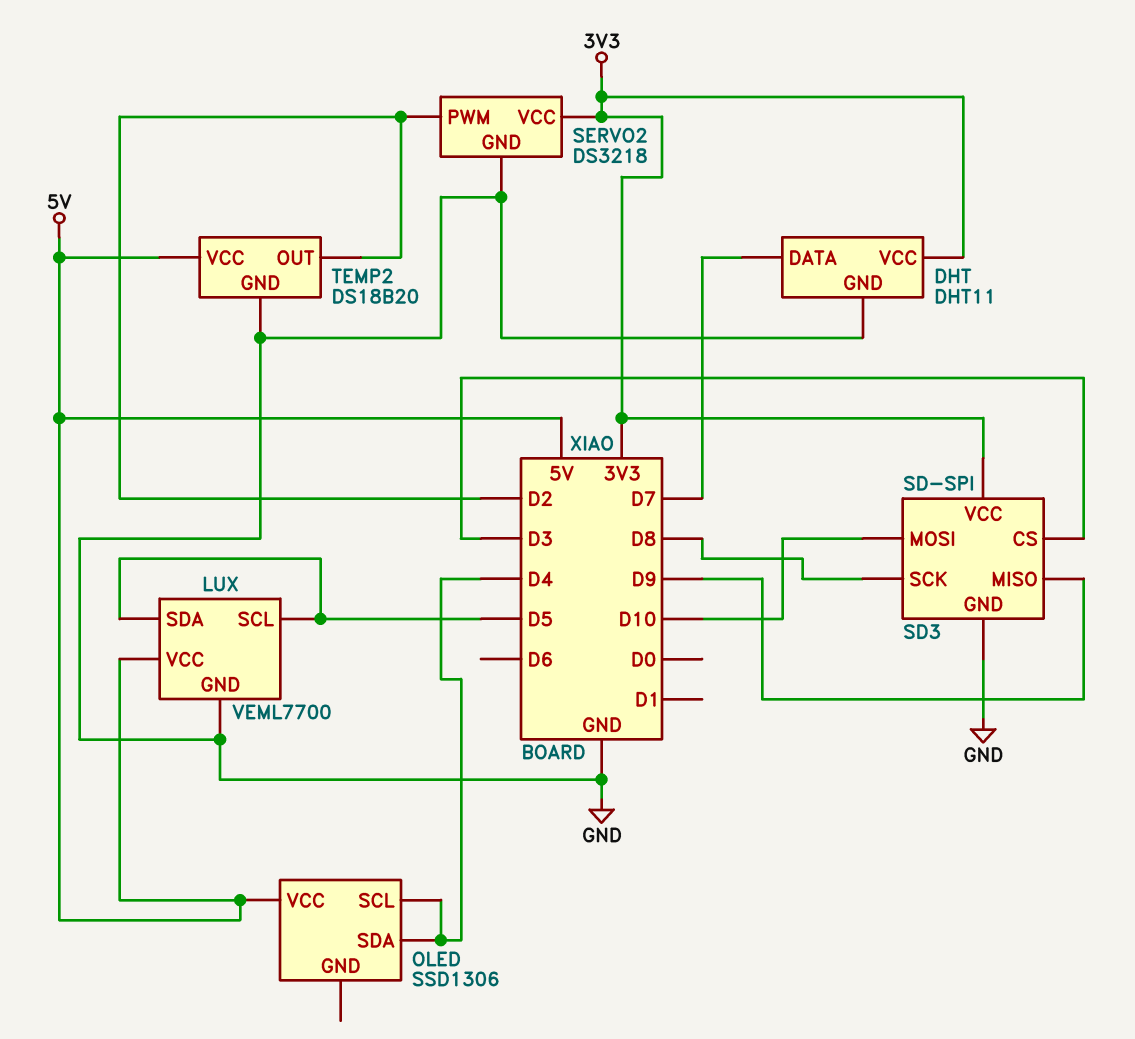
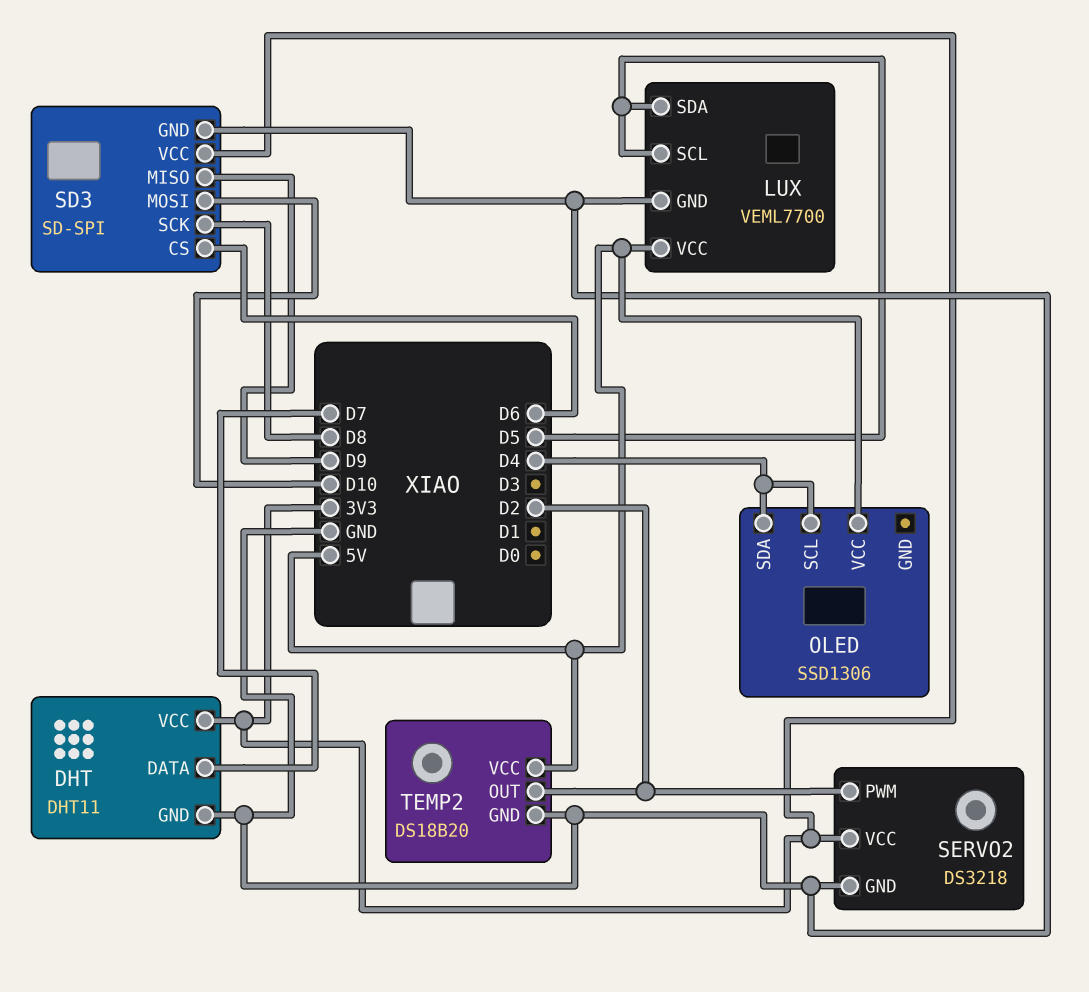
SD3 pin CS: D3 -> D6

